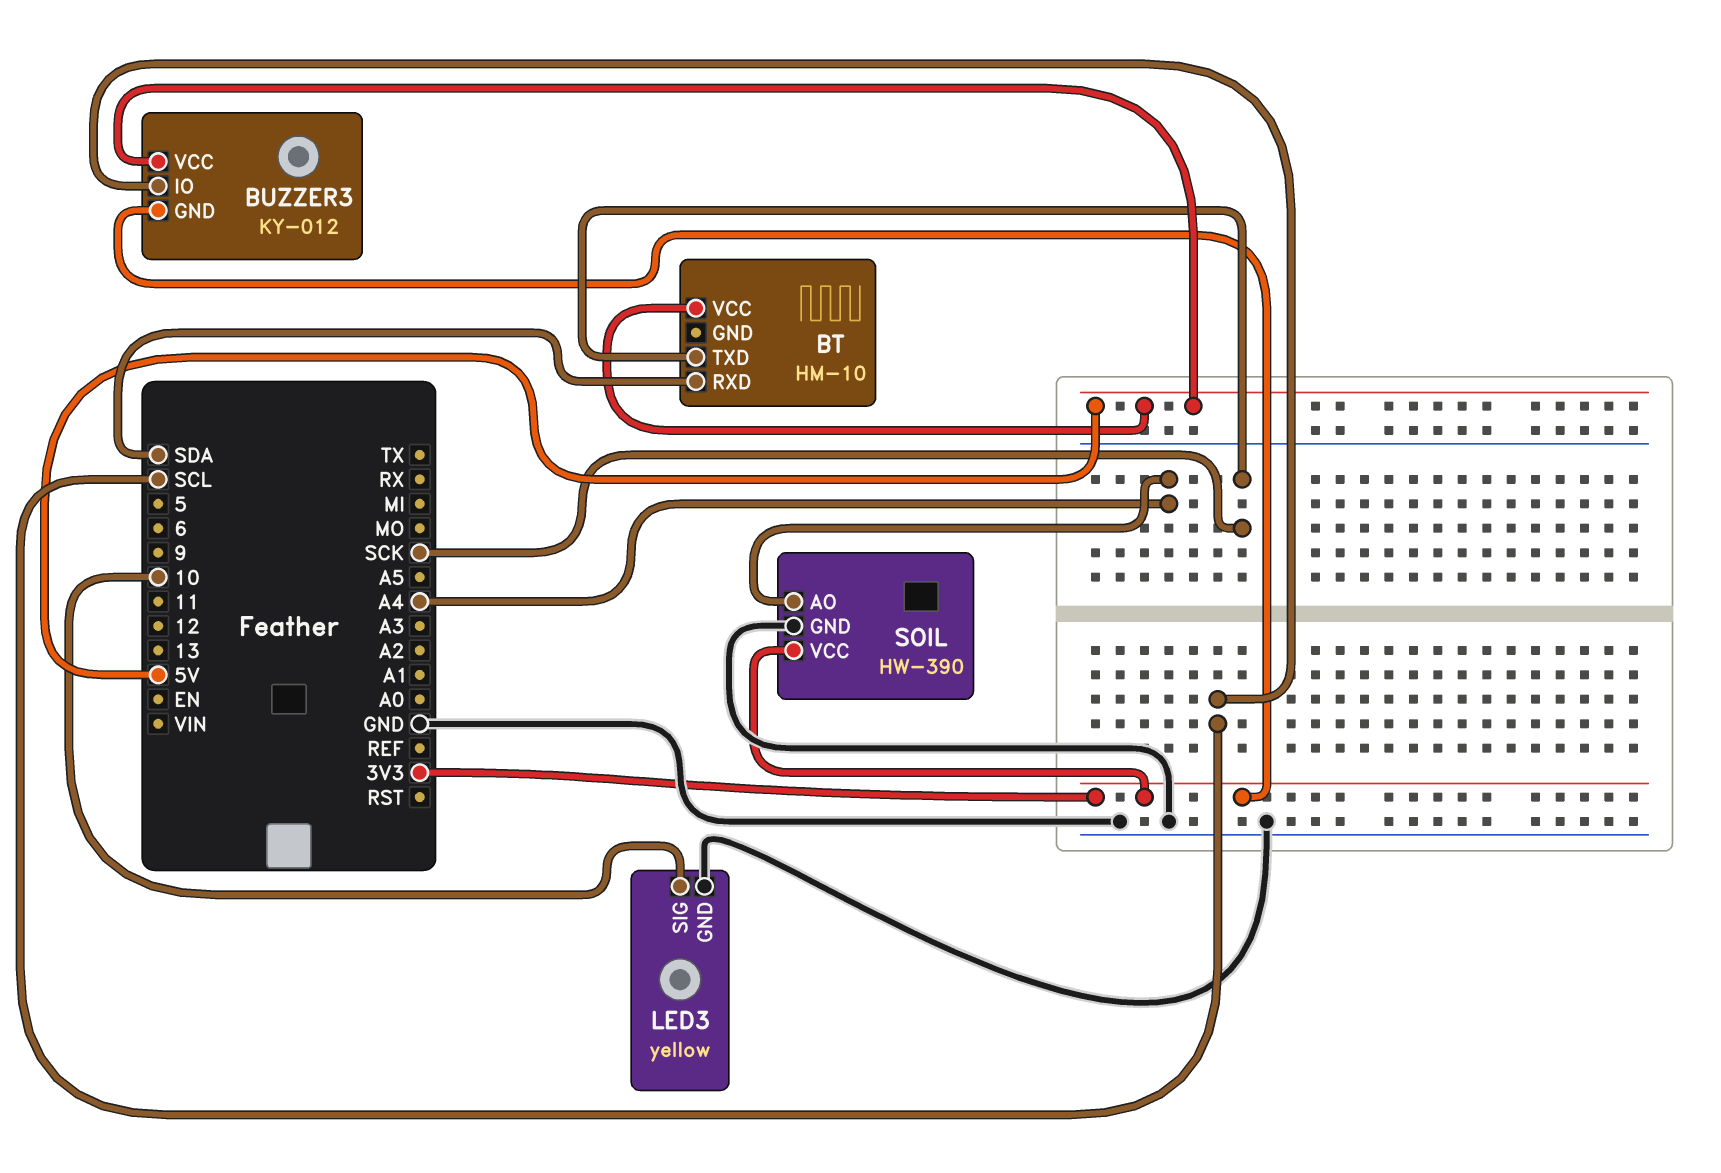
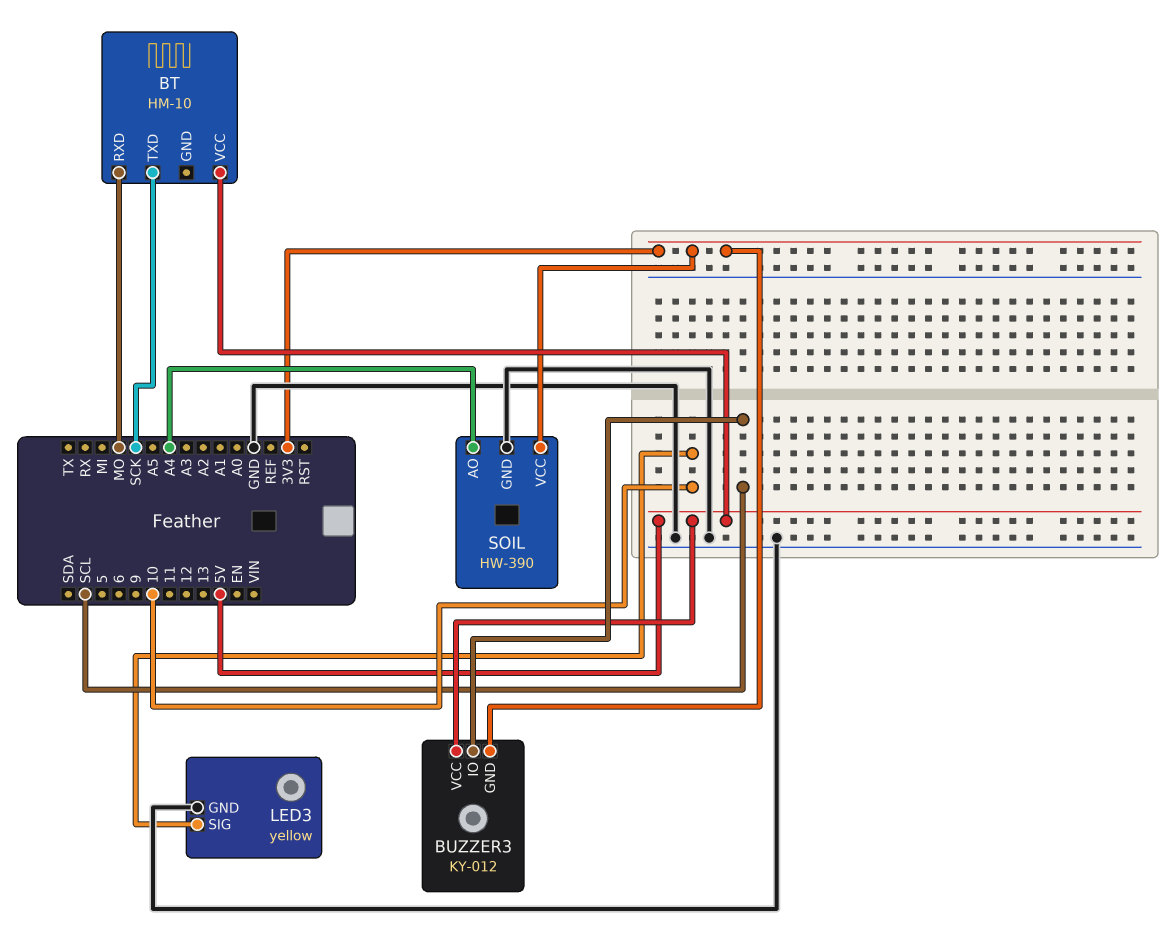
BT pin RXD: SDA -> MO

